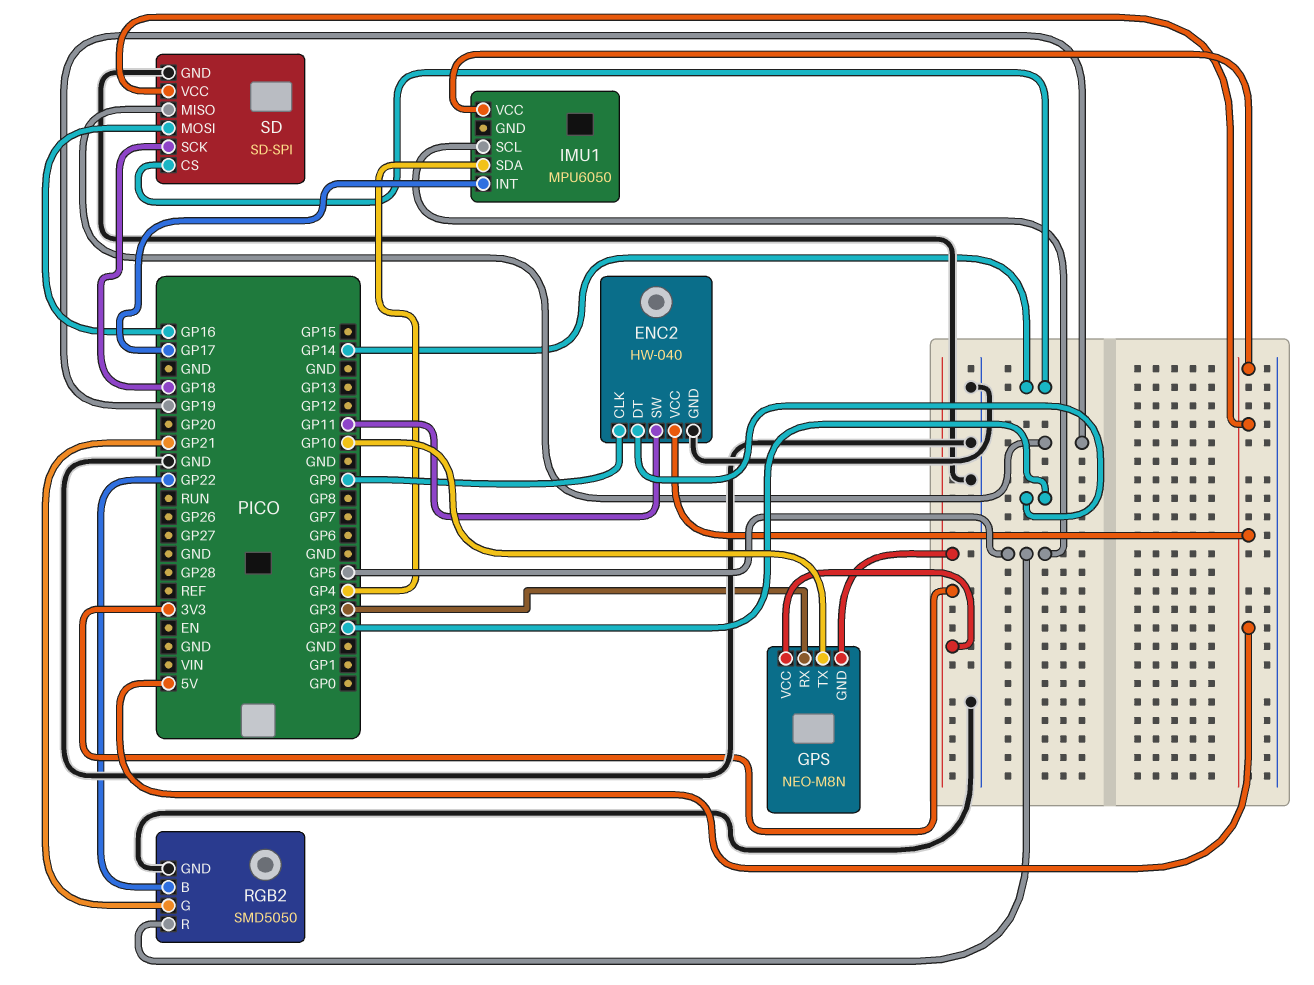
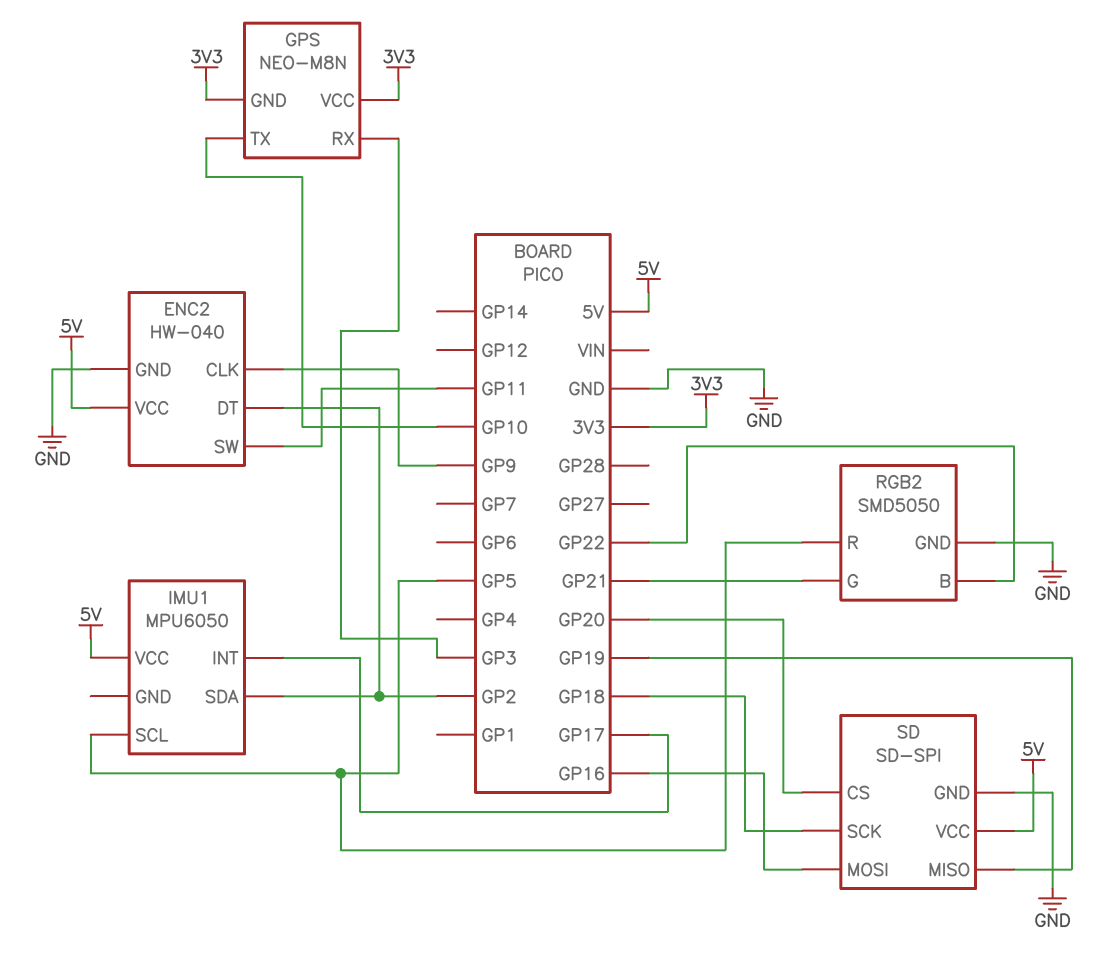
IMU1 pin SDA: GP4 -> GP2
SD pin CS: GP14 -> GP20

